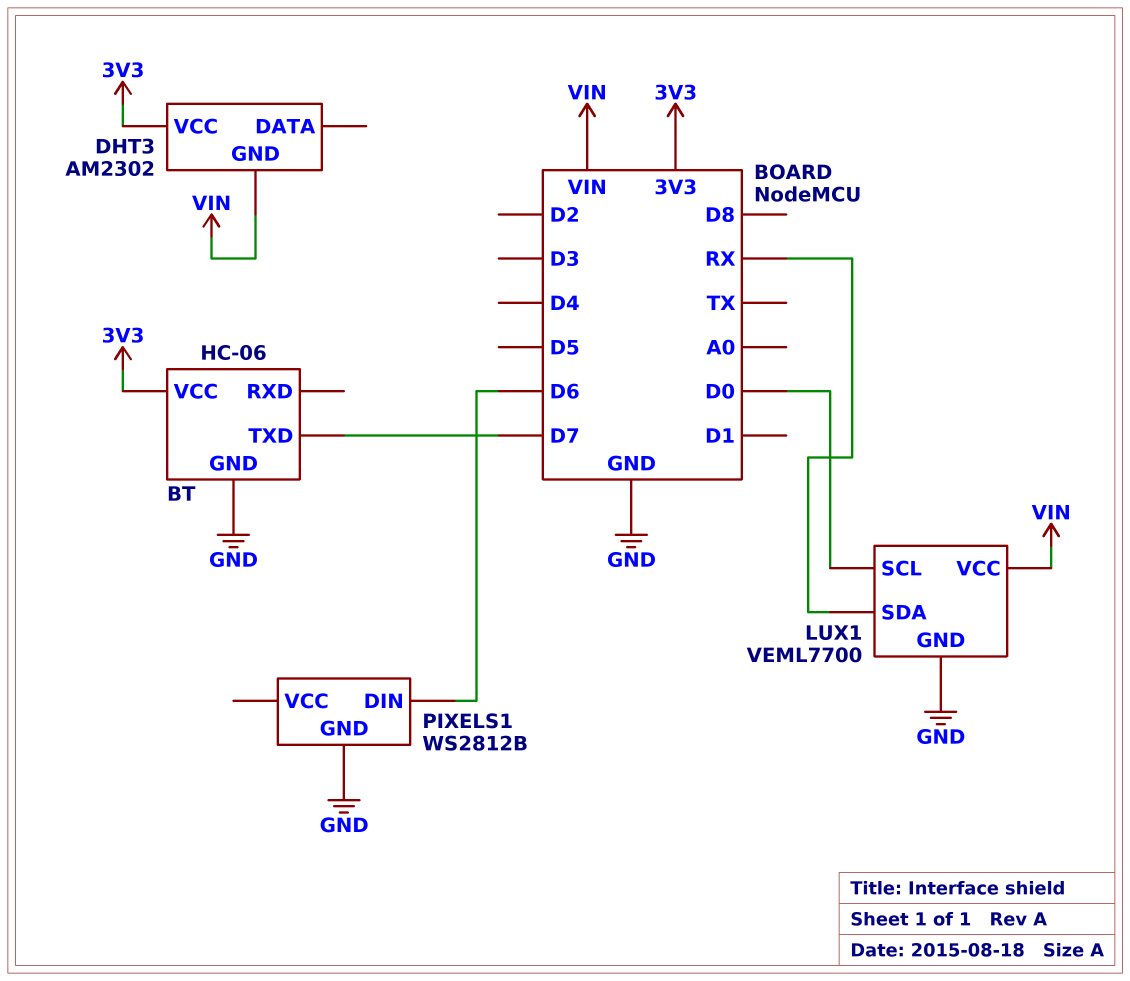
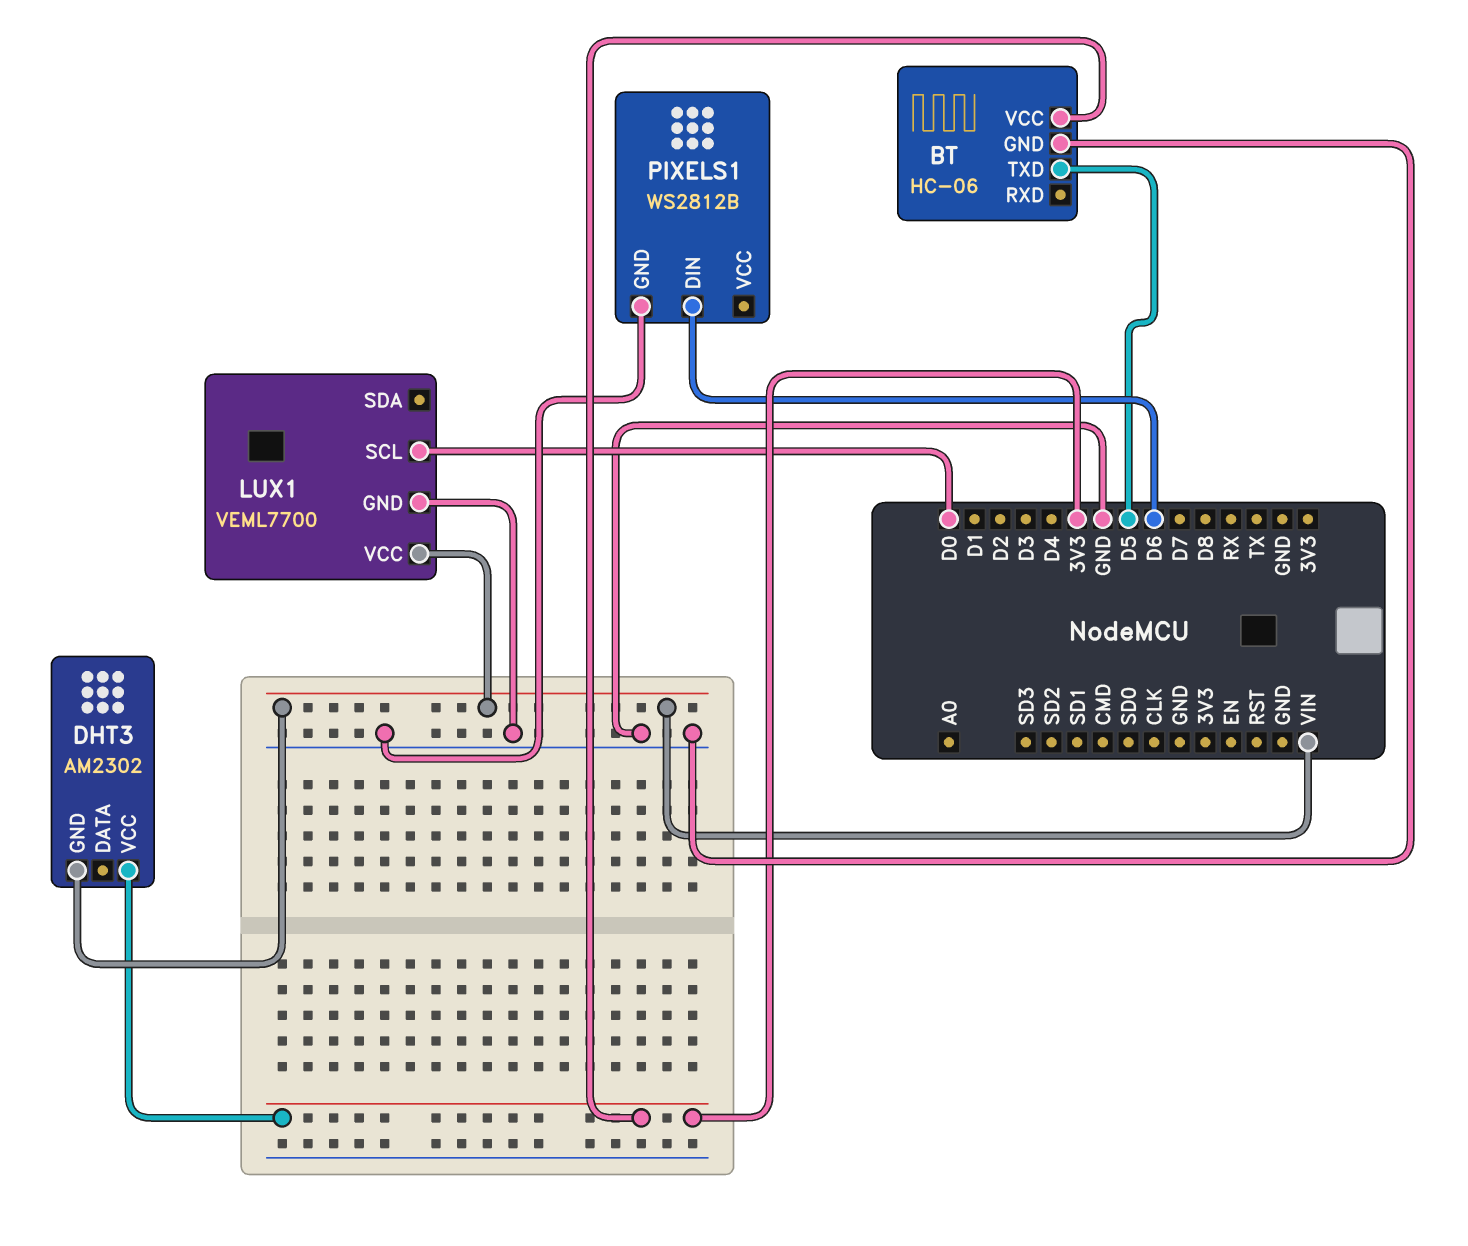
BT pin TXD: D7 -> D5
LUX1 pin SDA: RX -> none

